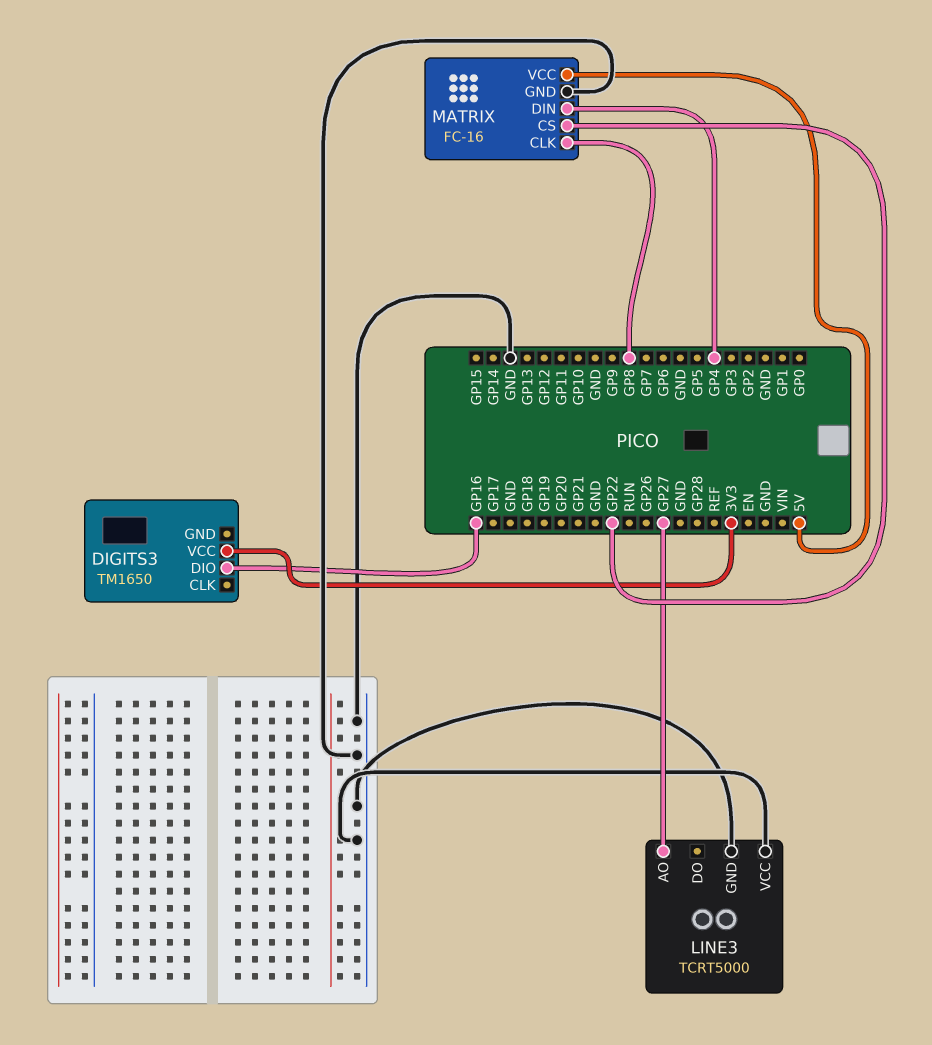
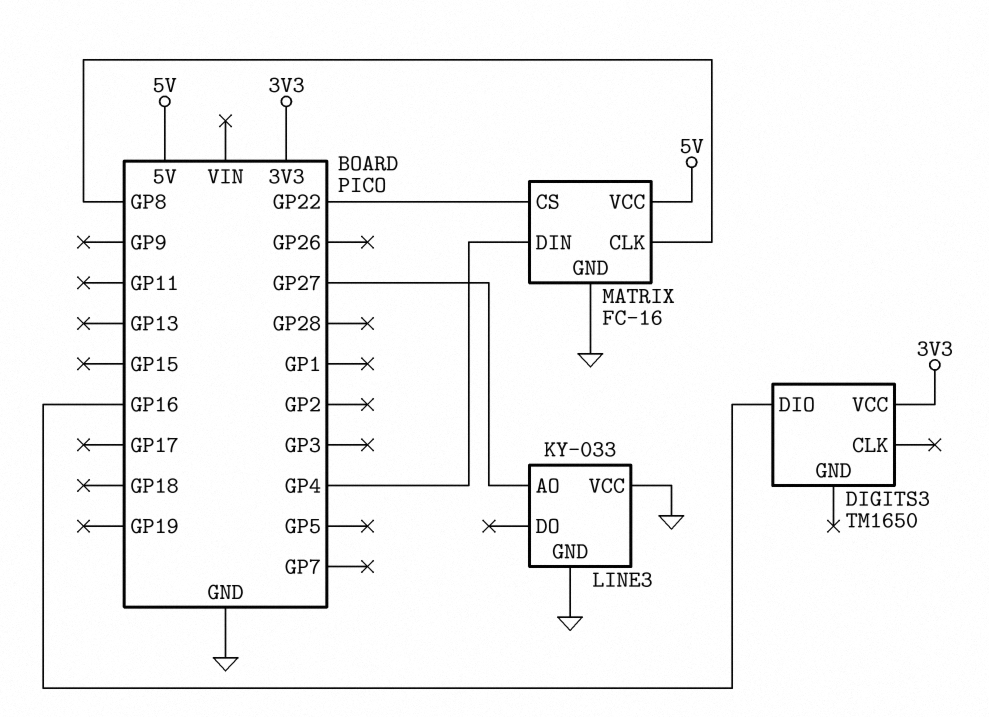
LINE3: TCRT5000 -> KY-033

